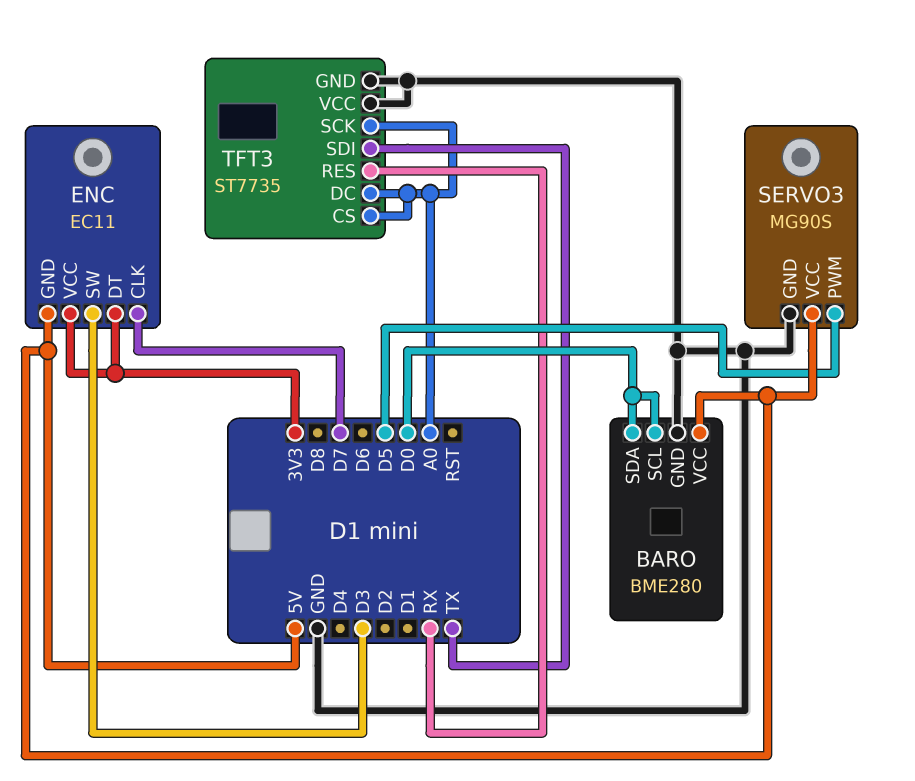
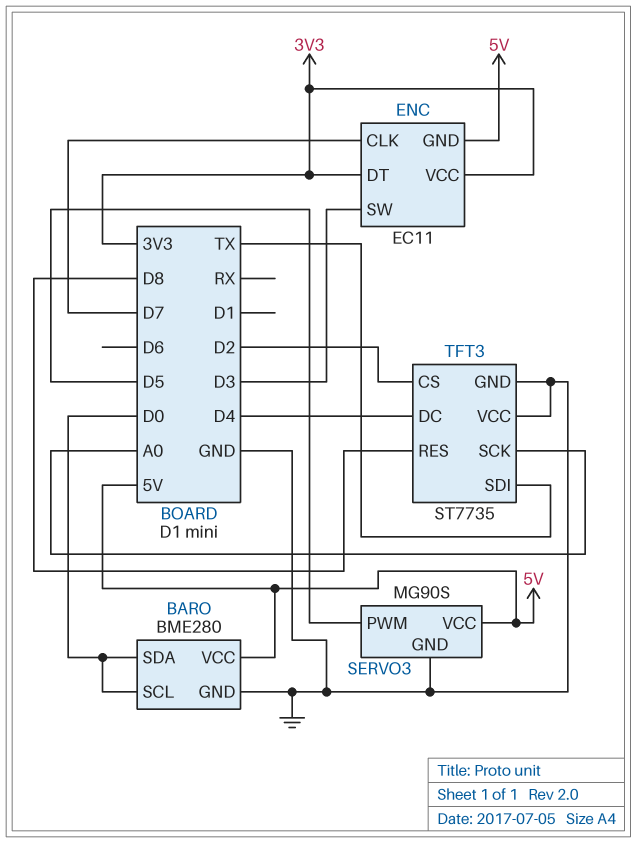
TFT3 pin CS: A0 -> D2
TFT3 pin DC: A0 -> D4
TFT3 pin RES: RX -> D8

